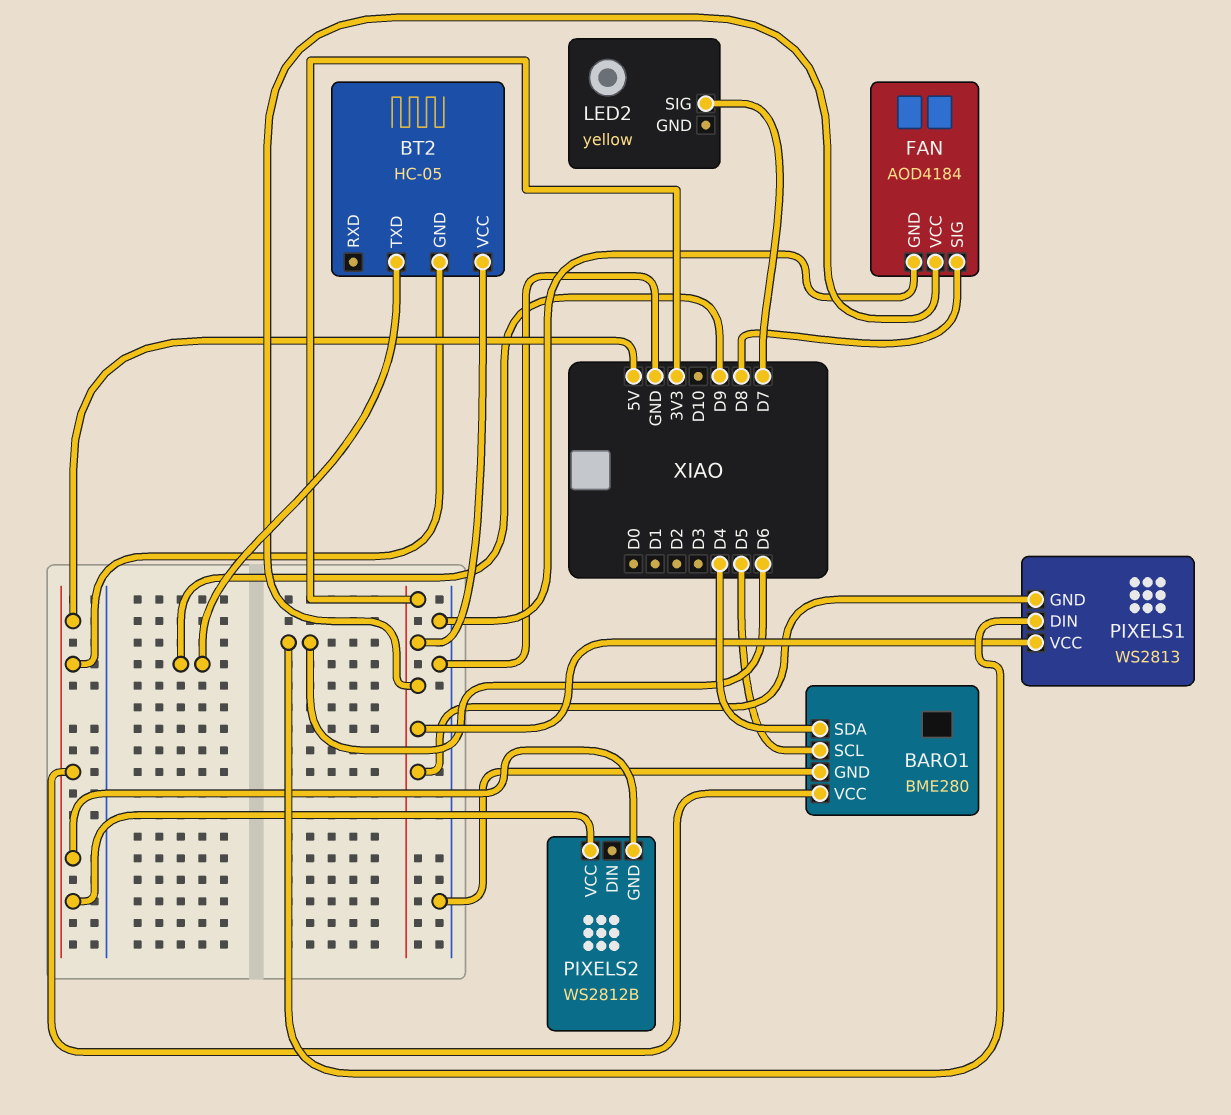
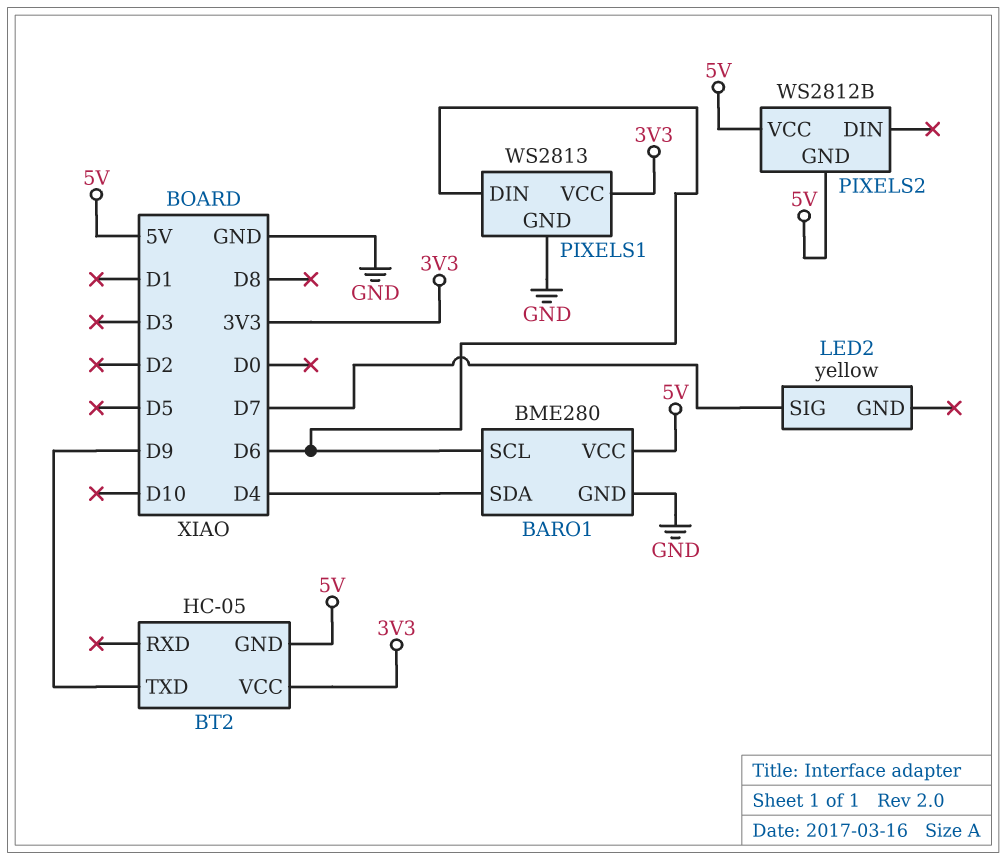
BARO1 pin SCL: D5 -> D6
FAN: AOD4184 -> none
FAN pin GND: GND -> none
FAN pin SIG: D8 -> none
FAN pin VCC: 3V3 -> none
PIXELS1 pin GND: 3V3 -> GND

